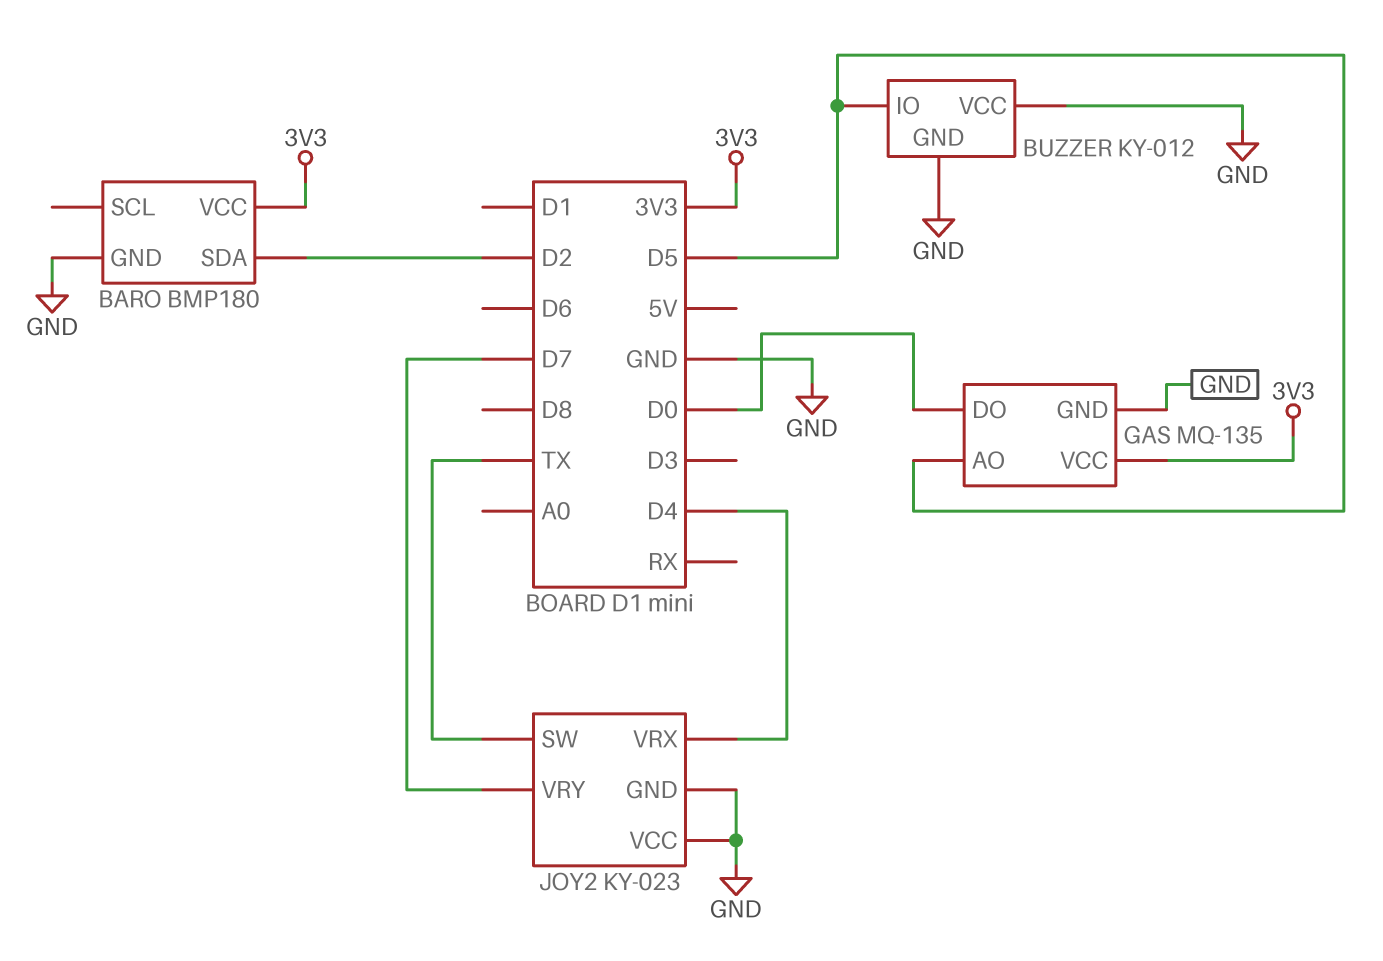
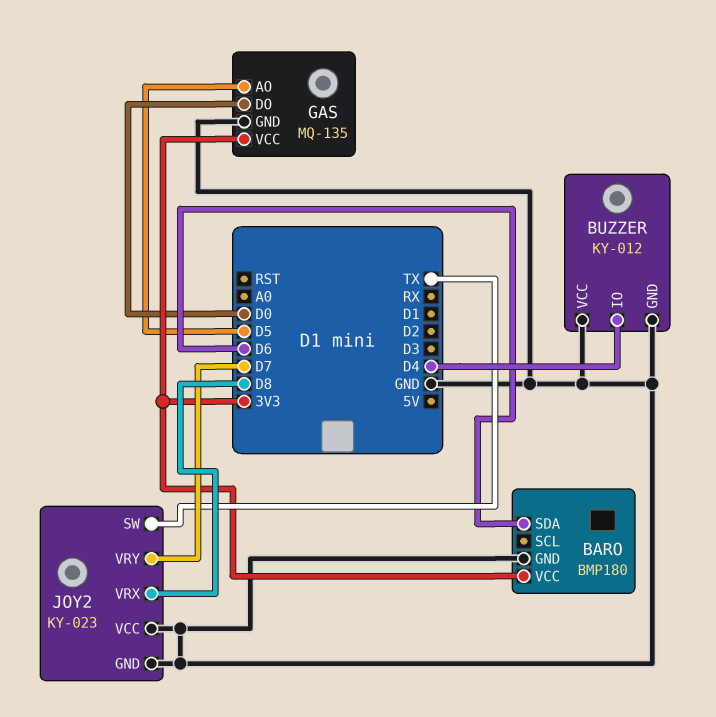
BARO pin SDA: D2 -> D6
BUZZER pin IO: D5 -> D4
JOY2 pin VRX: D4 -> D8

